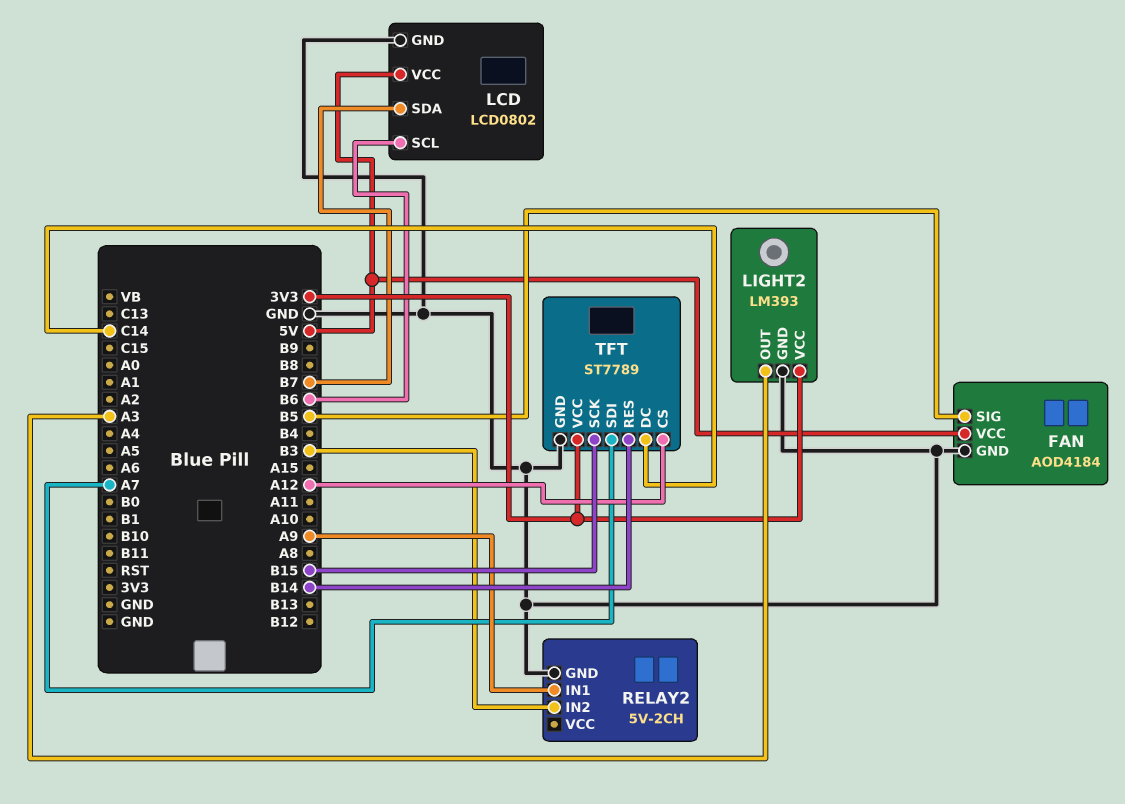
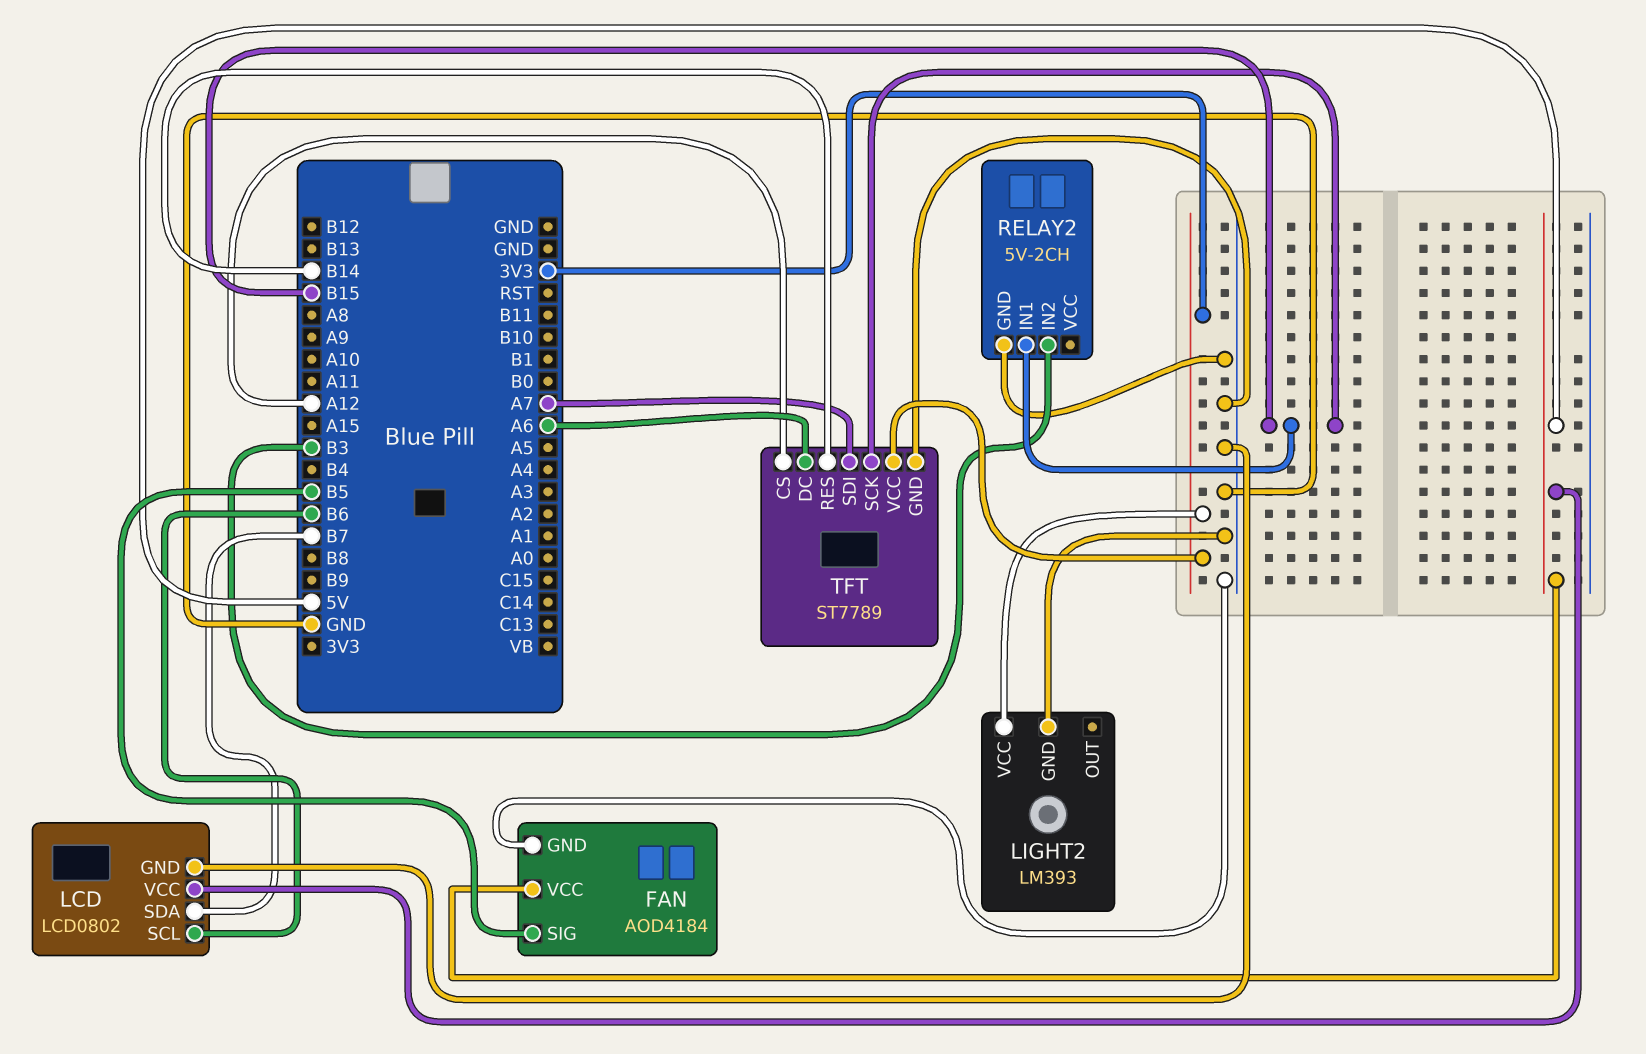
LIGHT2 pin OUT: A3 -> none
RELAY2 pin IN1: A9 -> B15
TFT pin DC: C14 -> A6

